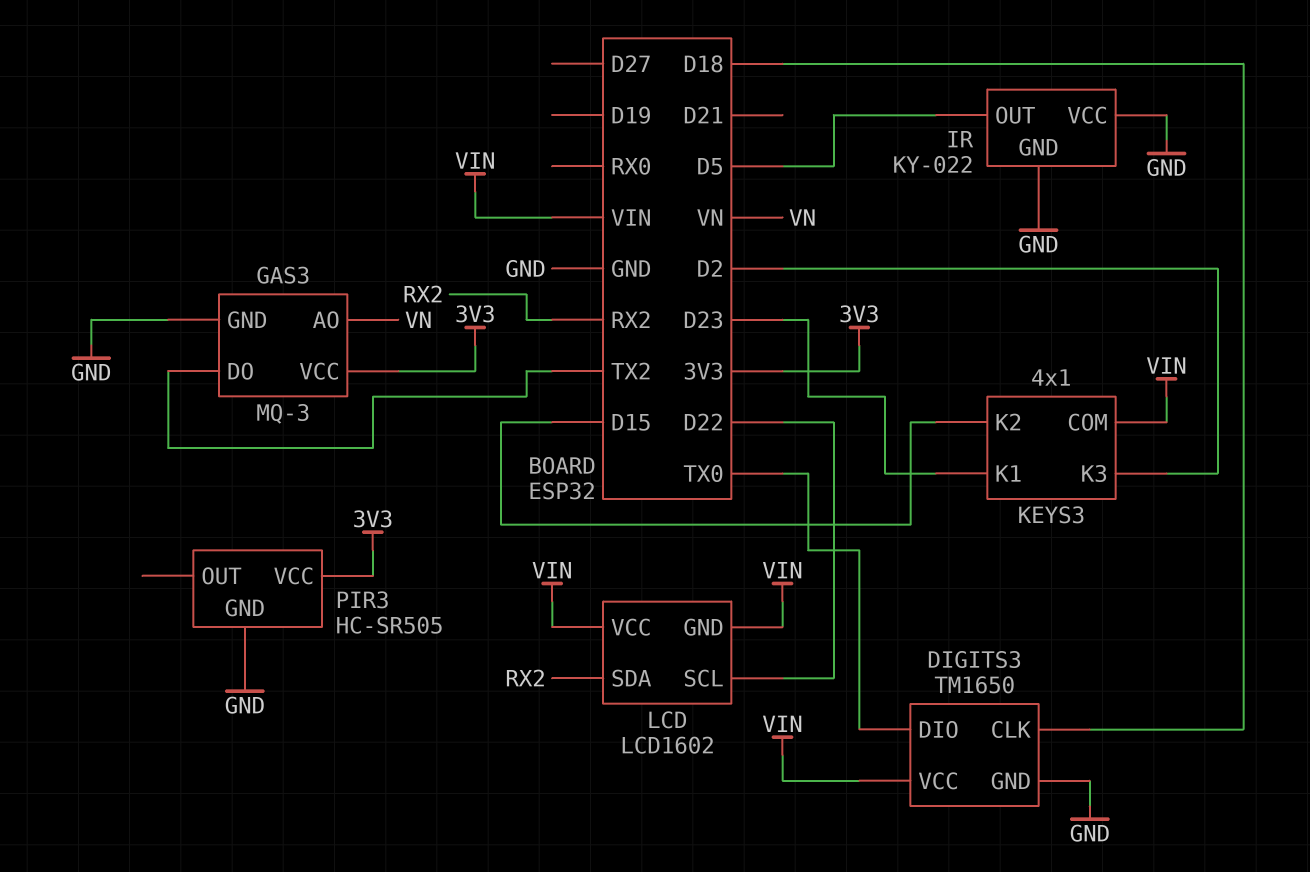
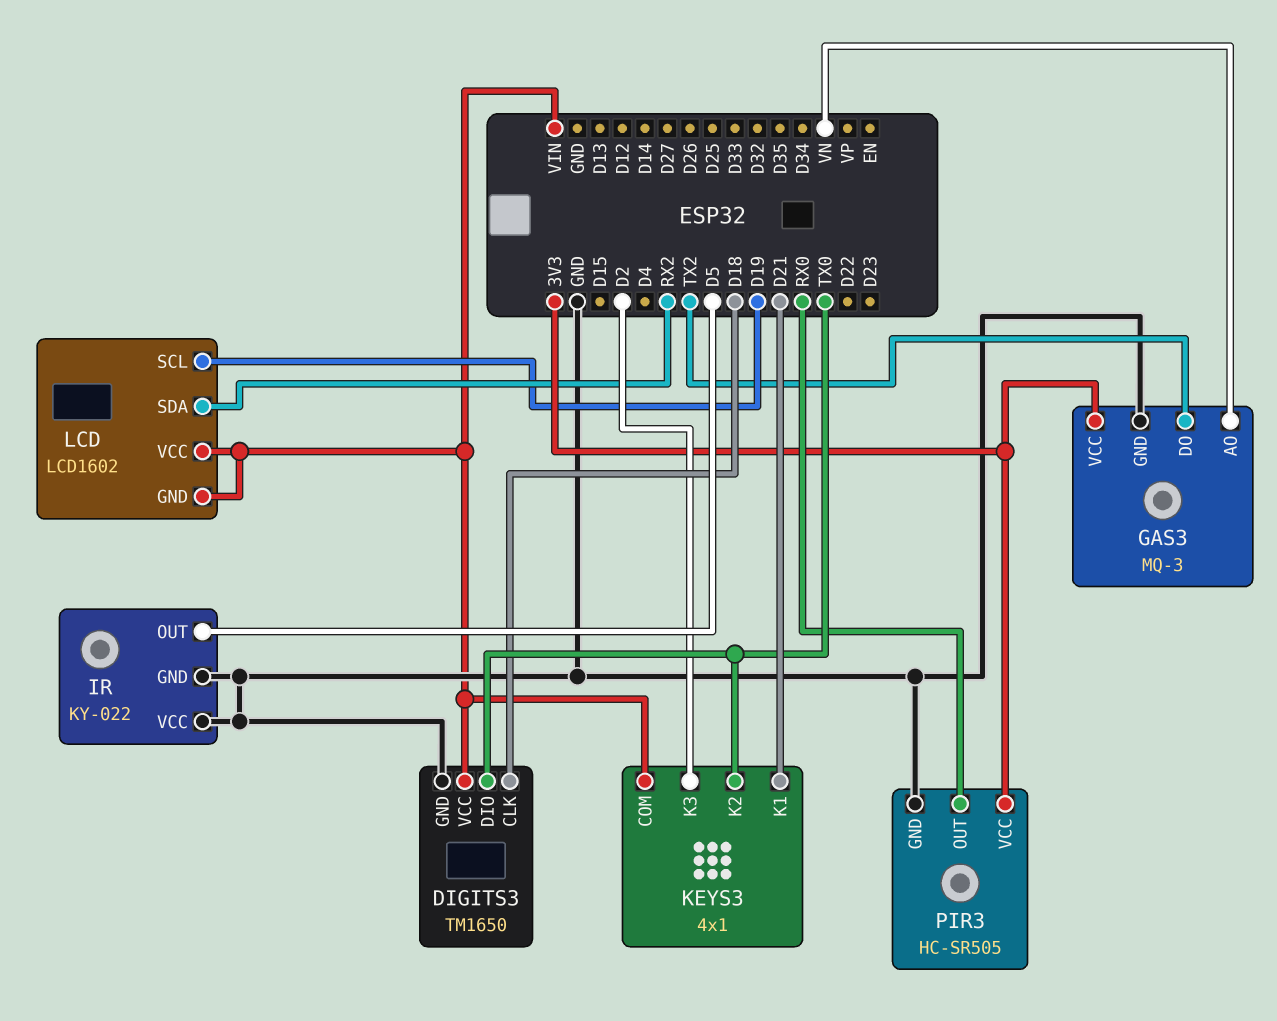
KEYS3 pin K1: D23 -> D21
KEYS3 pin K2: D15 -> TX0
LCD pin SCL: D22 -> D19
PIR3 pin OUT: none -> RX0

